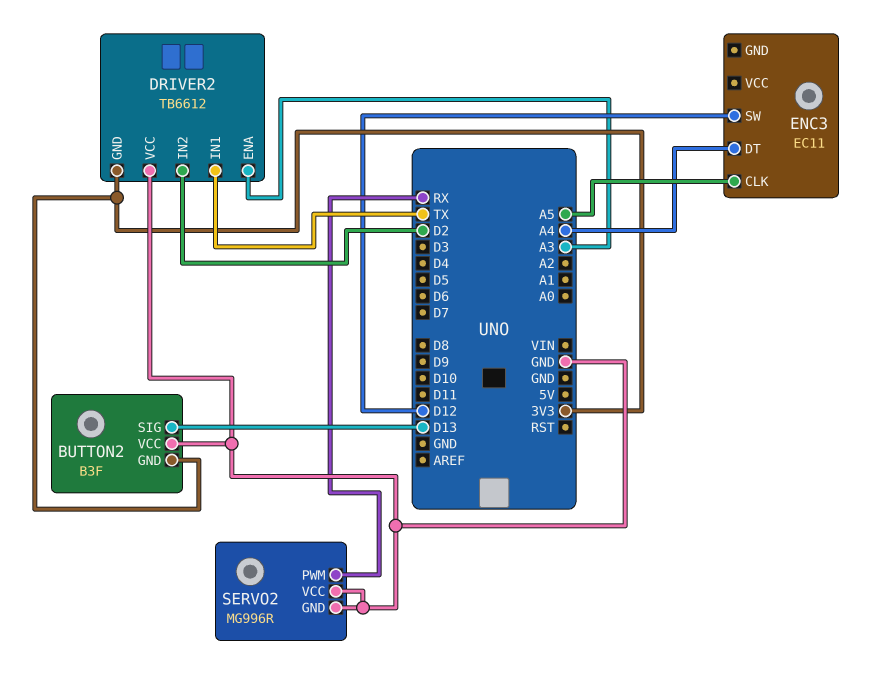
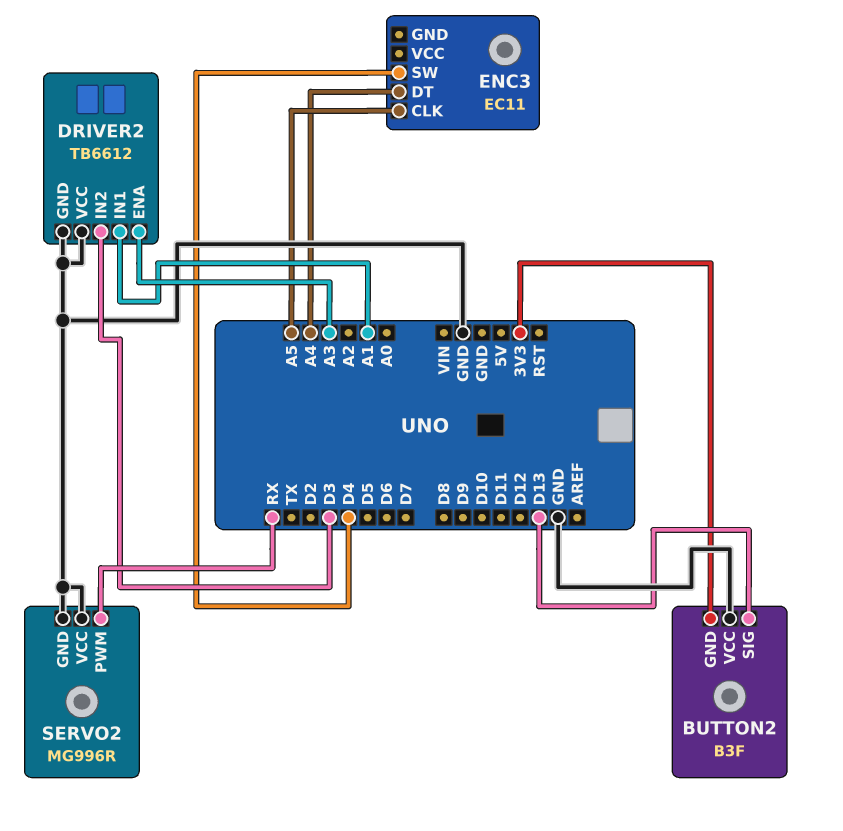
DRIVER2 pin GND: 3V3 -> GND
DRIVER2 pin IN1: TX -> A1
DRIVER2 pin IN2: D2 -> D3
ENC3 pin SW: D12 -> D4

